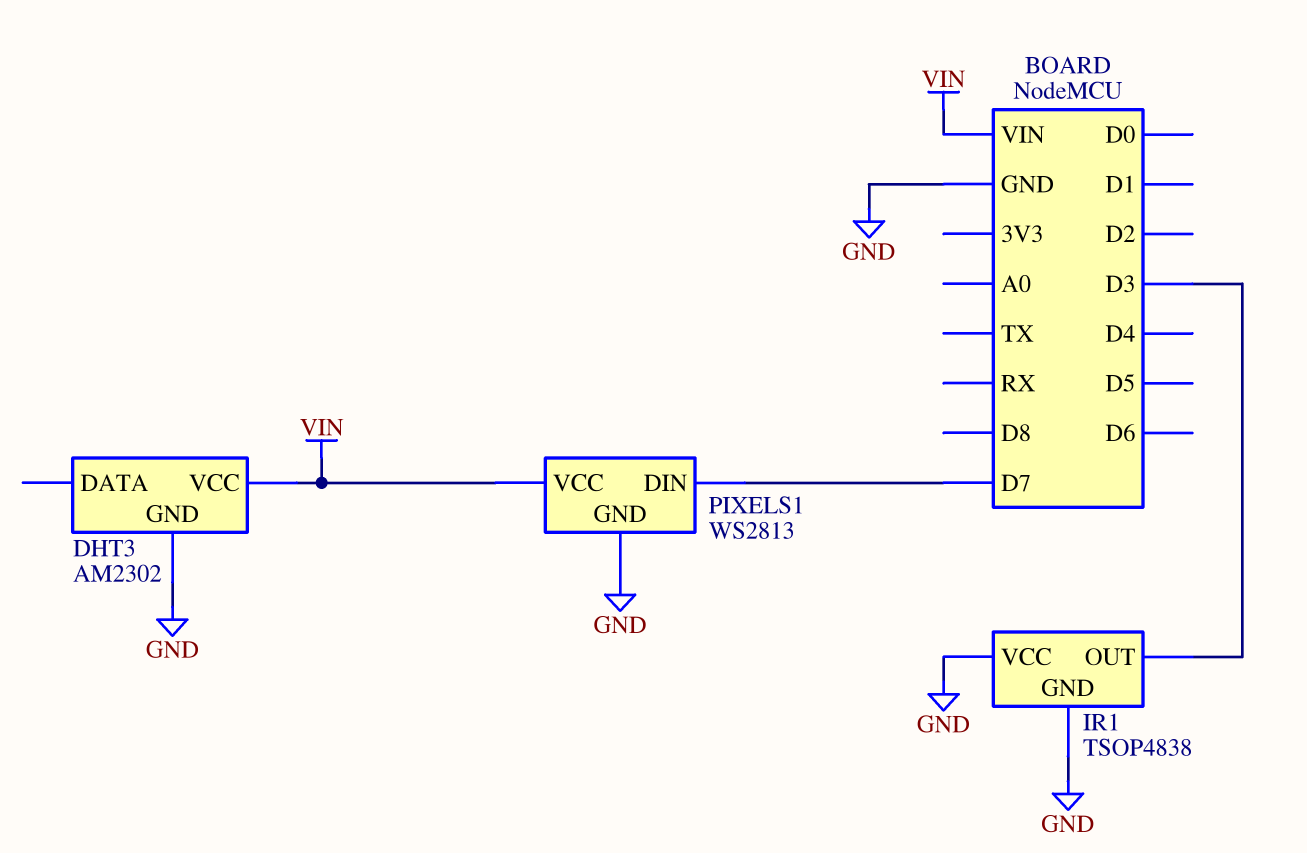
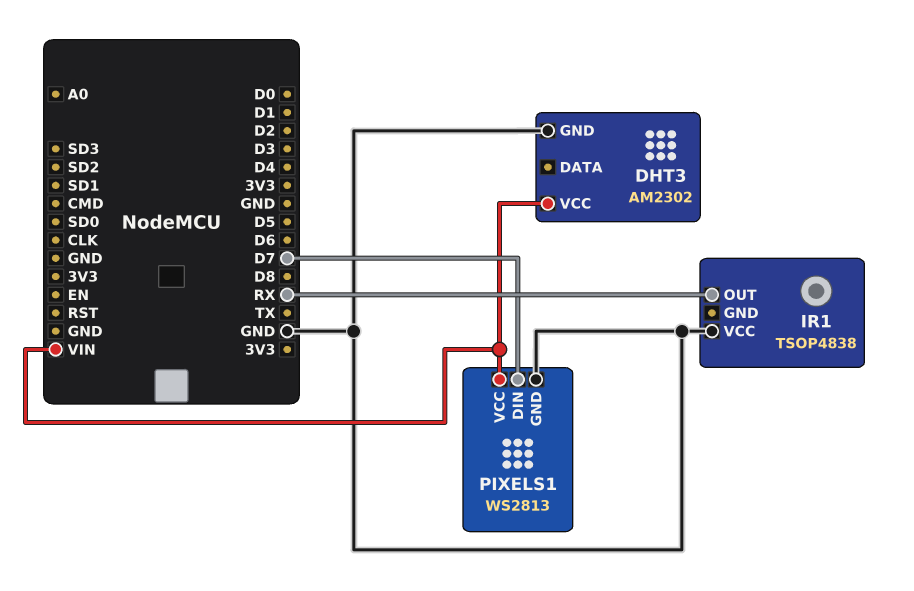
IR1 pin GND: GND -> none
IR1 pin OUT: D3 -> RX

